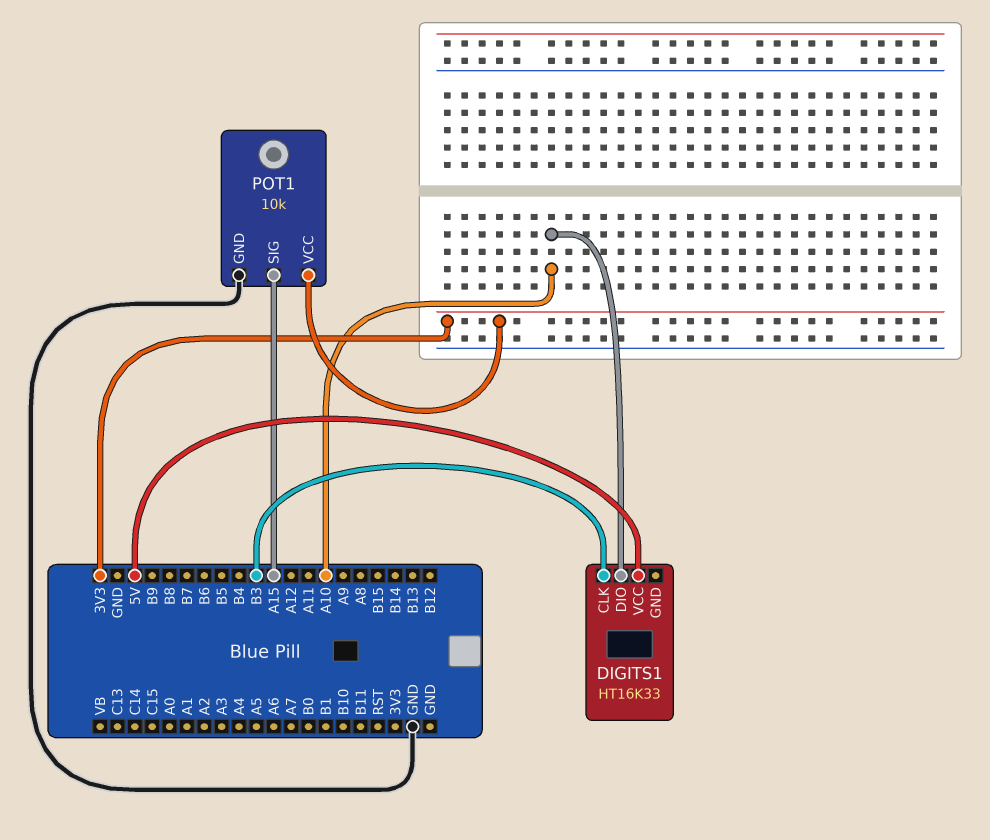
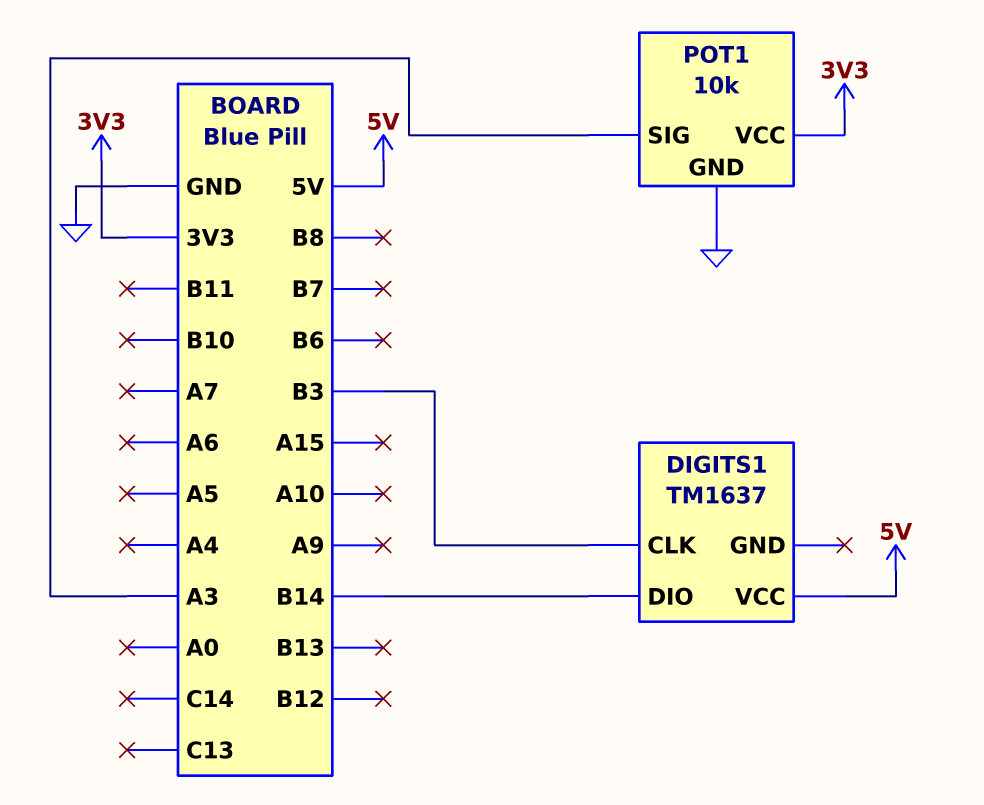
DIGITS1: HT16K33 -> TM1637
DIGITS1 pin DIO: A10 -> B14
POT1 pin SIG: A15 -> A3

